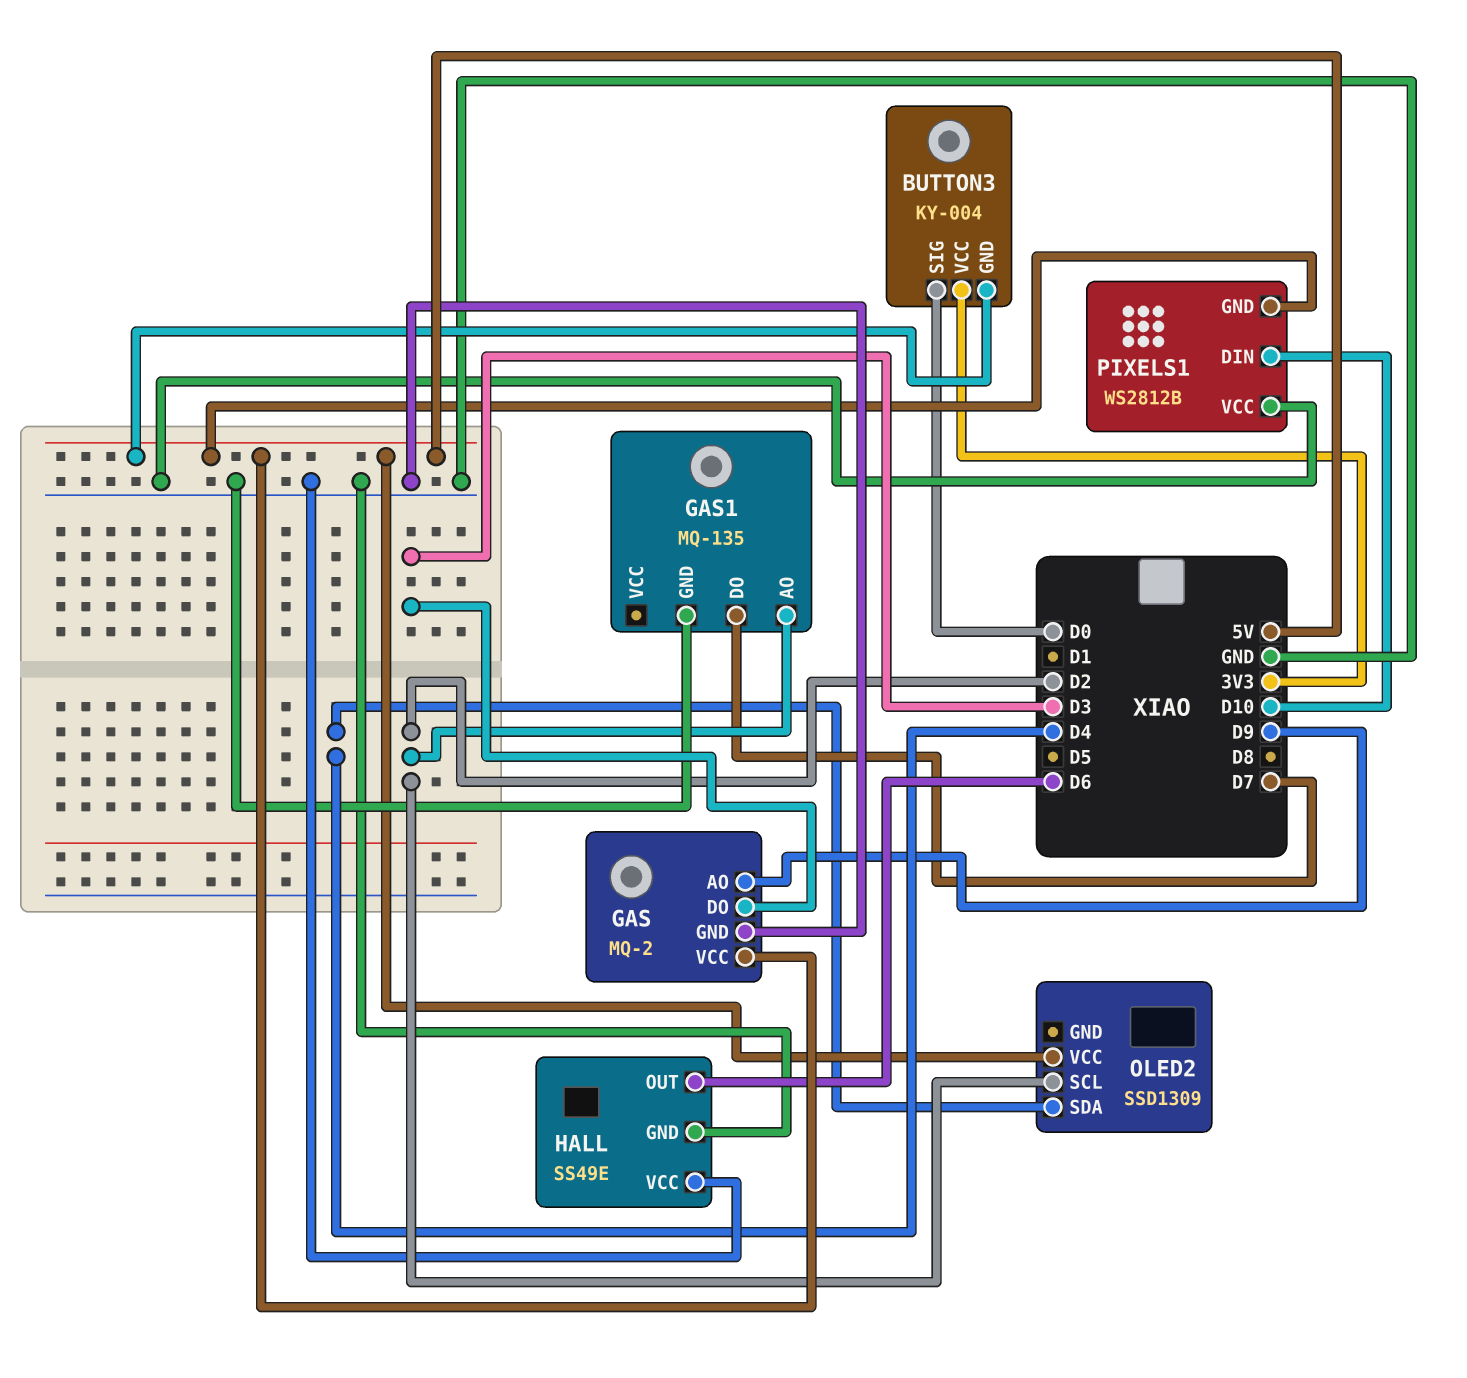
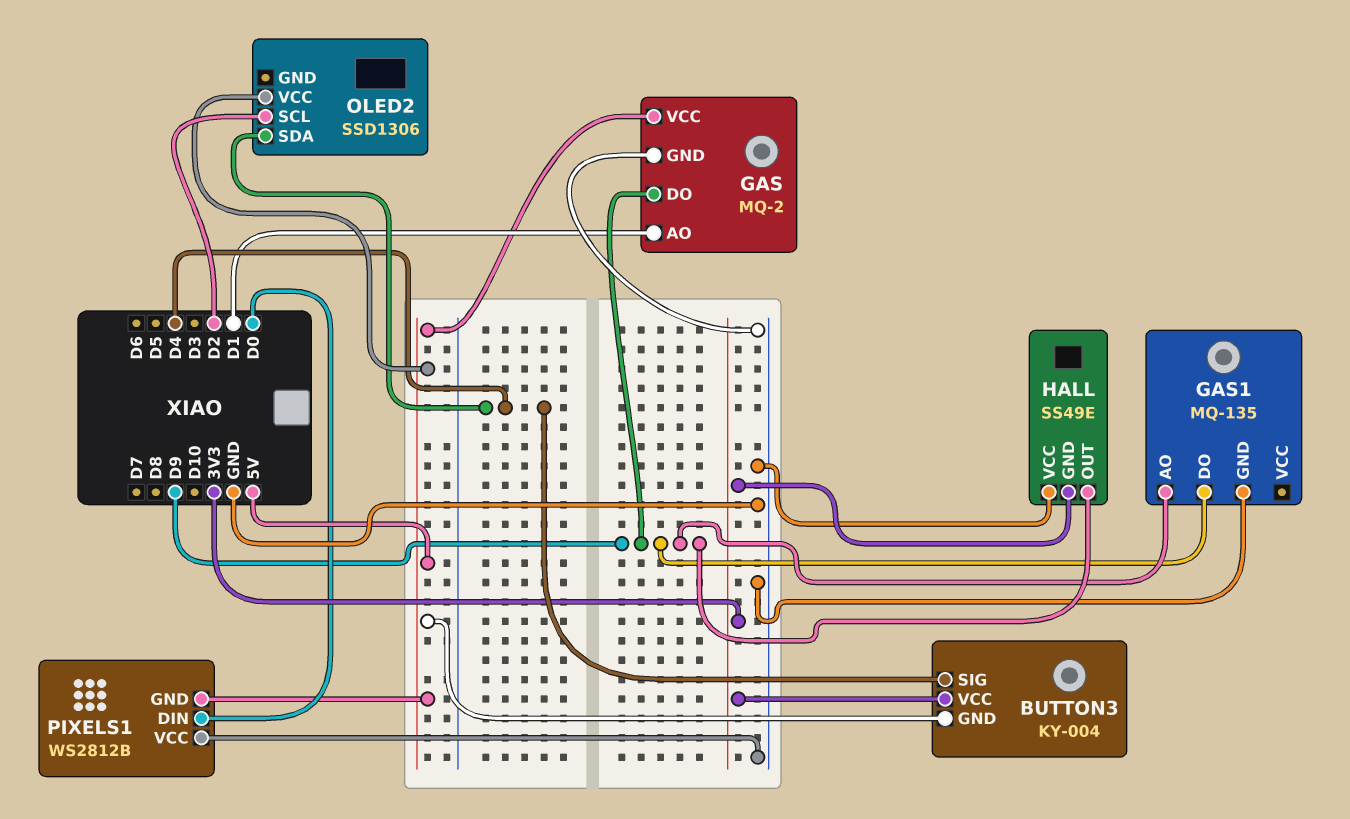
BUTTON3 pin SIG: D0 -> D4
GAS pin AO: D9 -> D1
GAS pin DO: D3 -> D9
GAS1 pin AO: D2 -> D9
GAS1 pin DO: D7 -> D9
HALL pin GND: GND -> 3V3
HALL pin OUT: D6 -> D9
OLED2: SSD1309 -> SSD1306
PIXELS1 pin DIN: D10 -> D0

